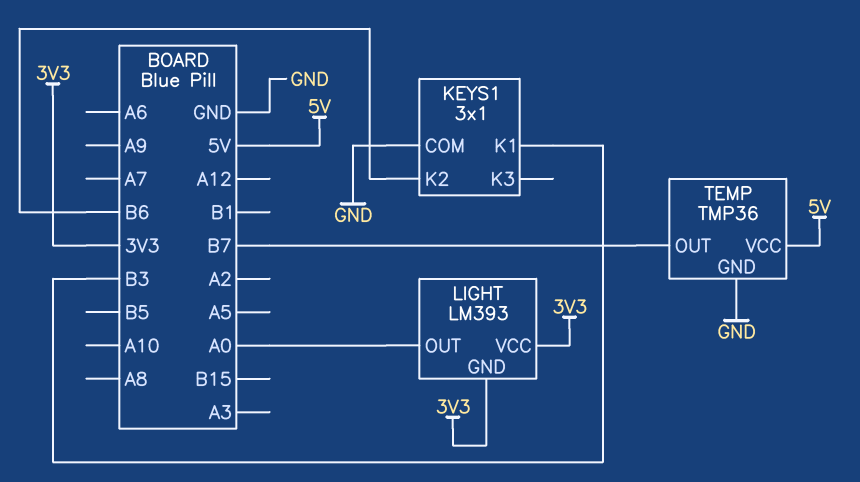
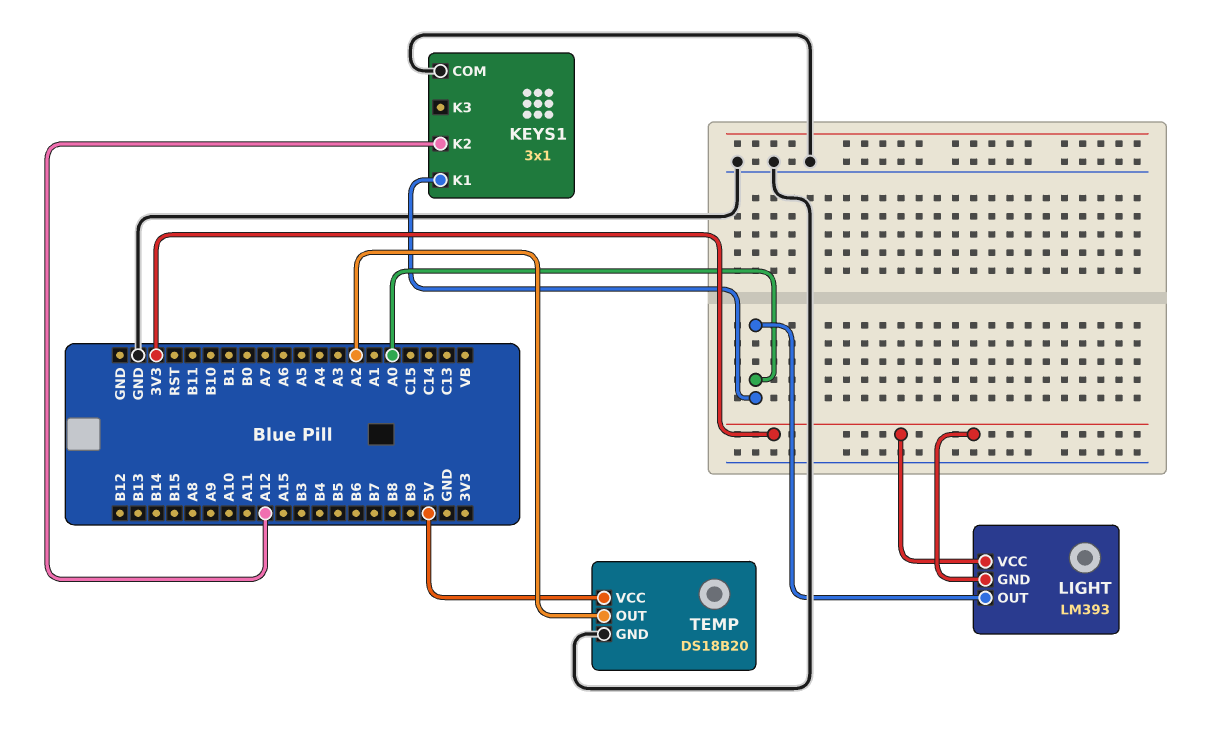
KEYS1 pin K1: B3 -> A0
KEYS1 pin K2: B6 -> A12
TEMP: TMP36 -> DS18B20
TEMP pin OUT: B7 -> A2

